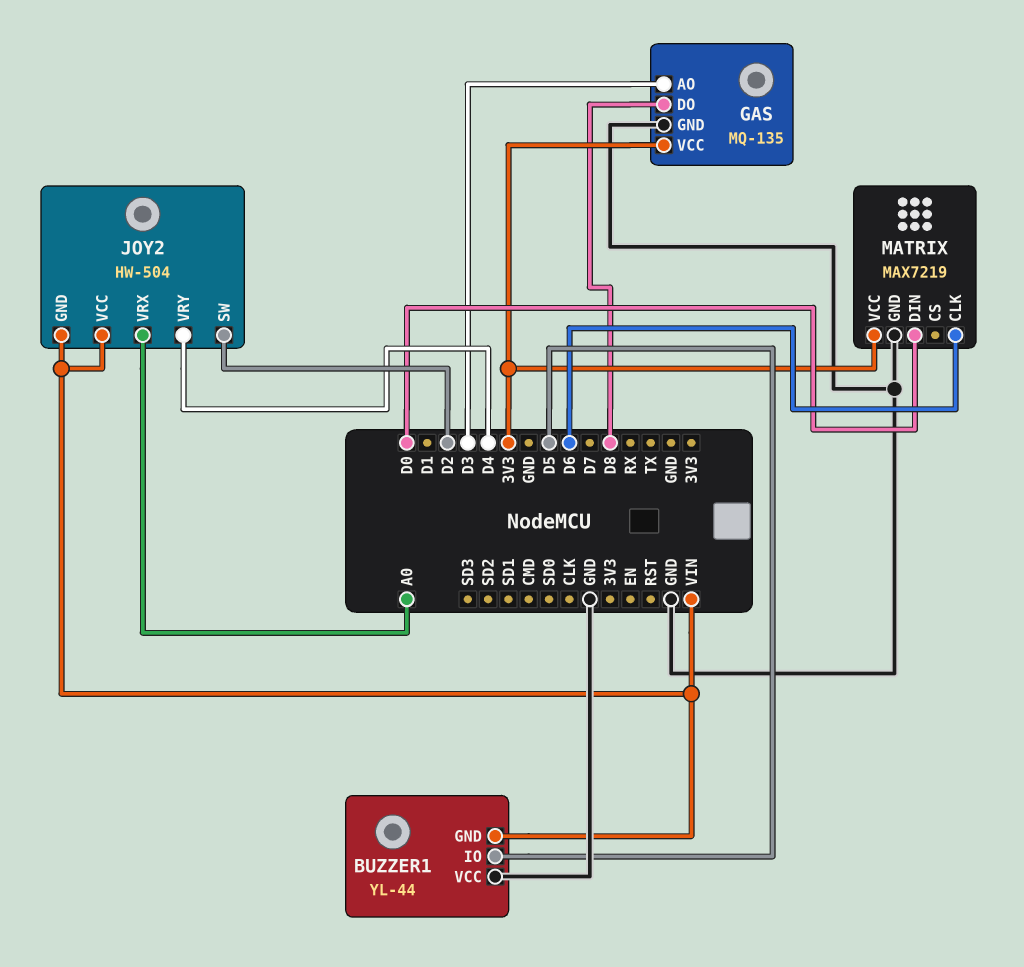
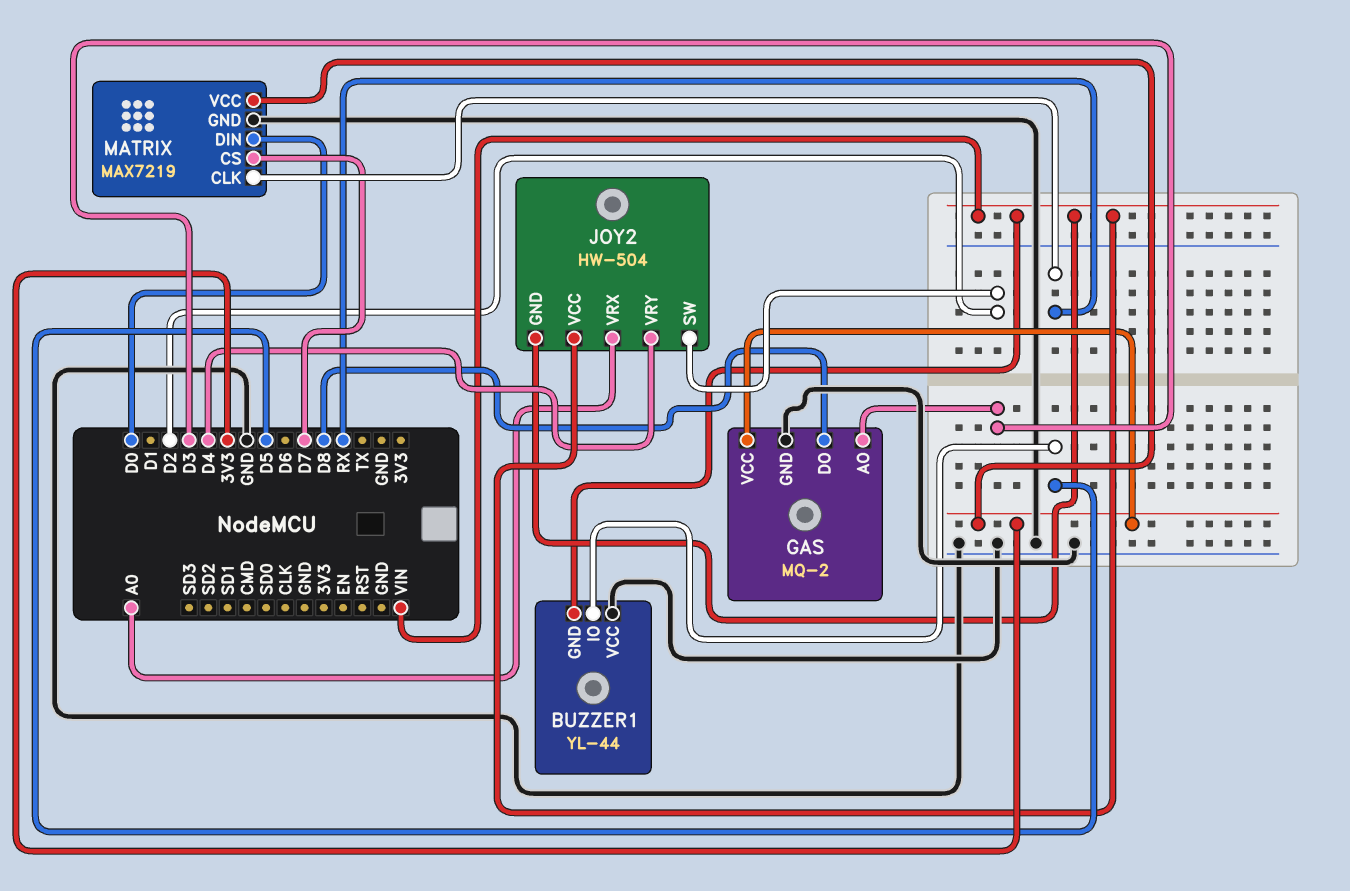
GAS: MQ-135 -> MQ-2
MATRIX pin CLK: D6 -> RX
MATRIX pin CS: none -> D7

